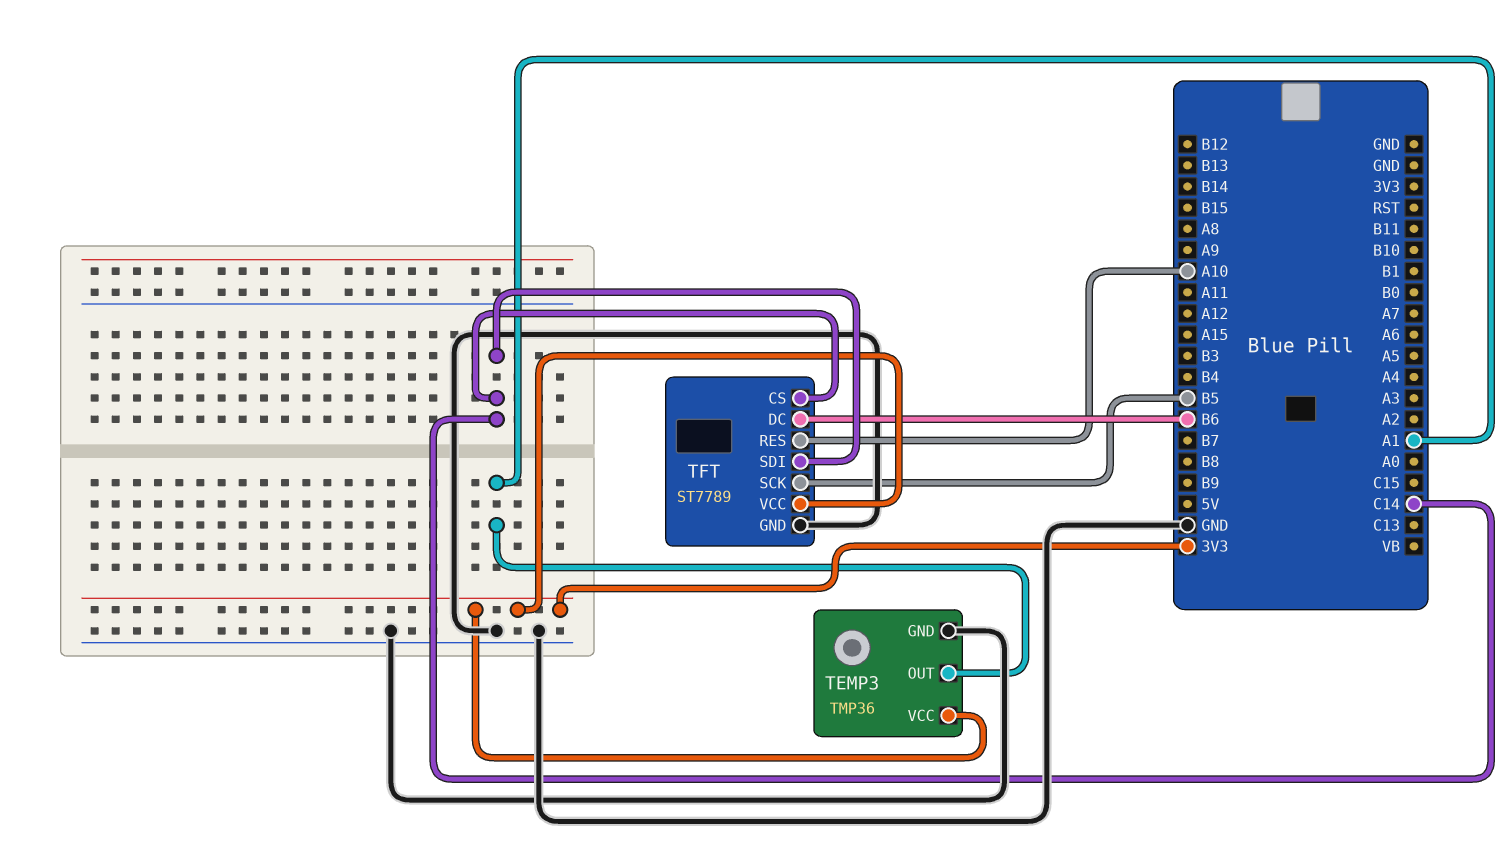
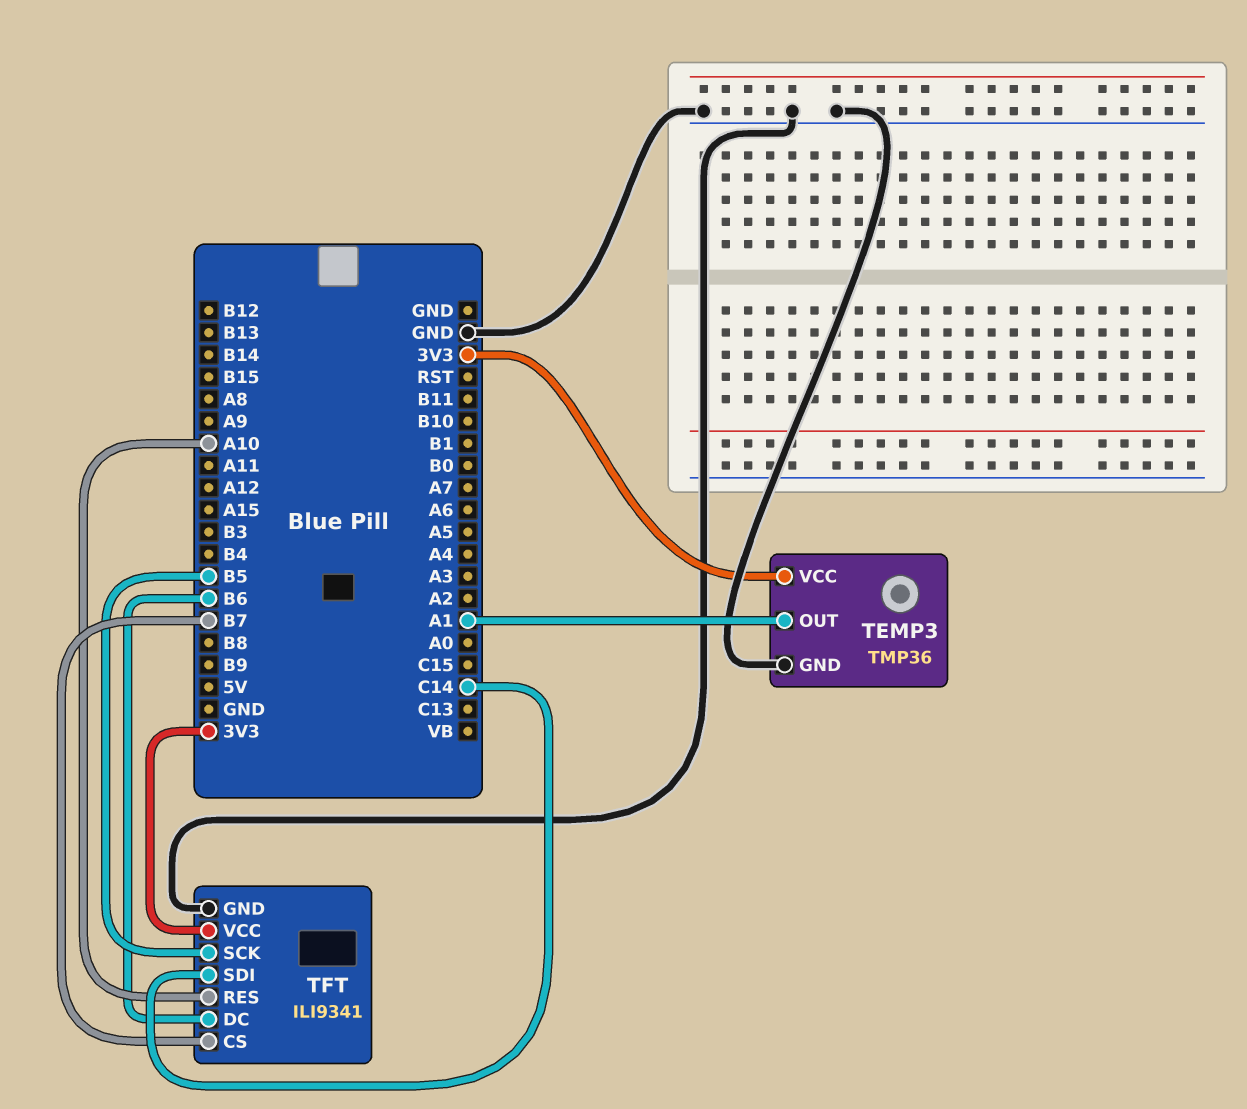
TFT: ST7789 -> ILI9341
TFT pin CS: C14 -> B7

